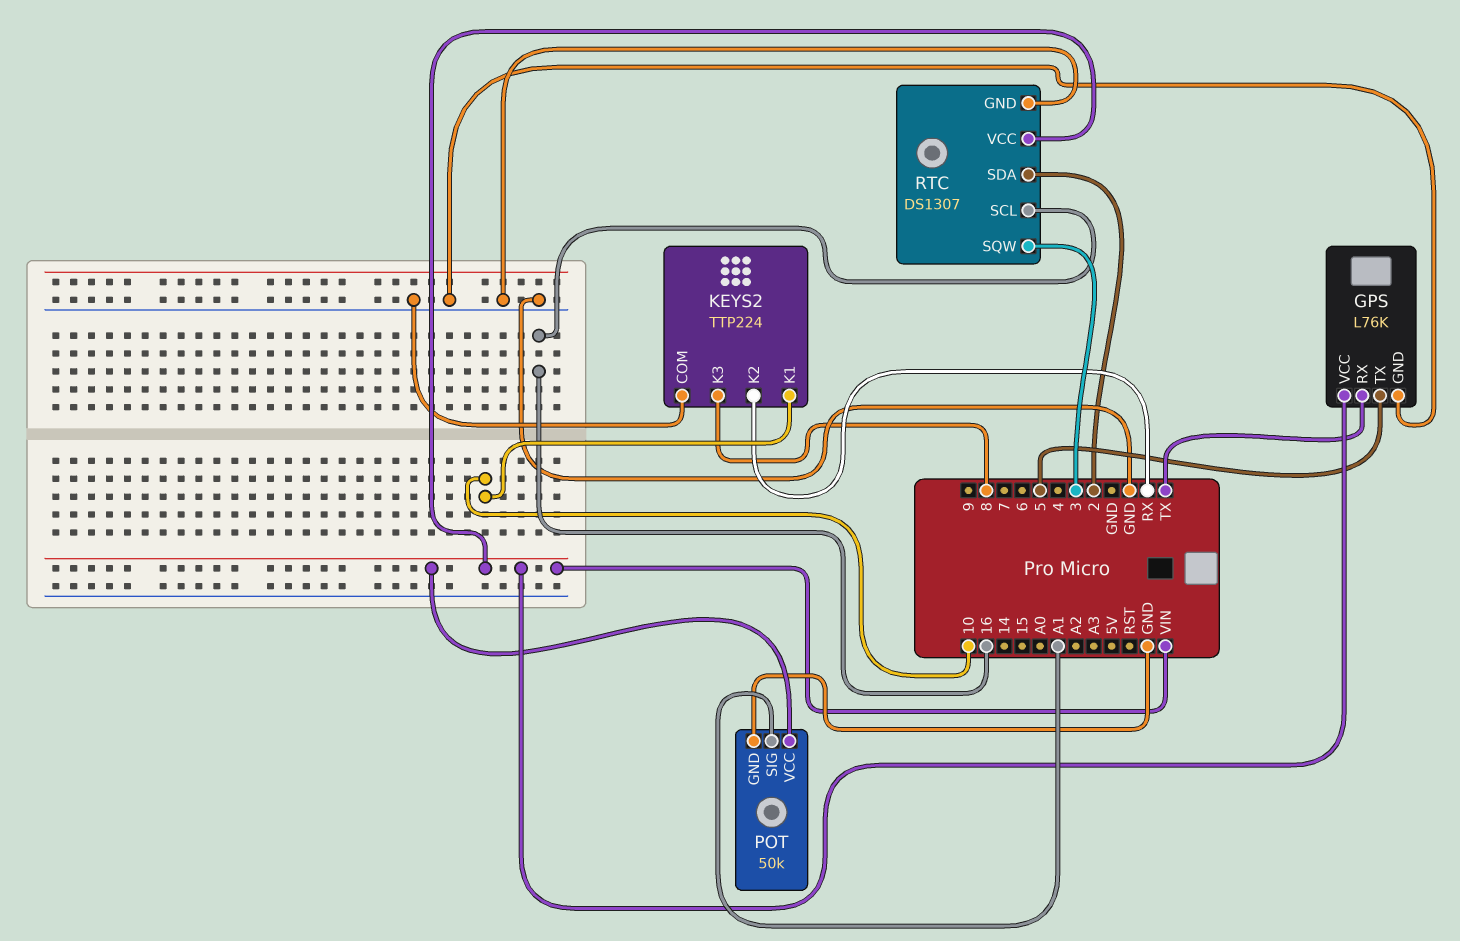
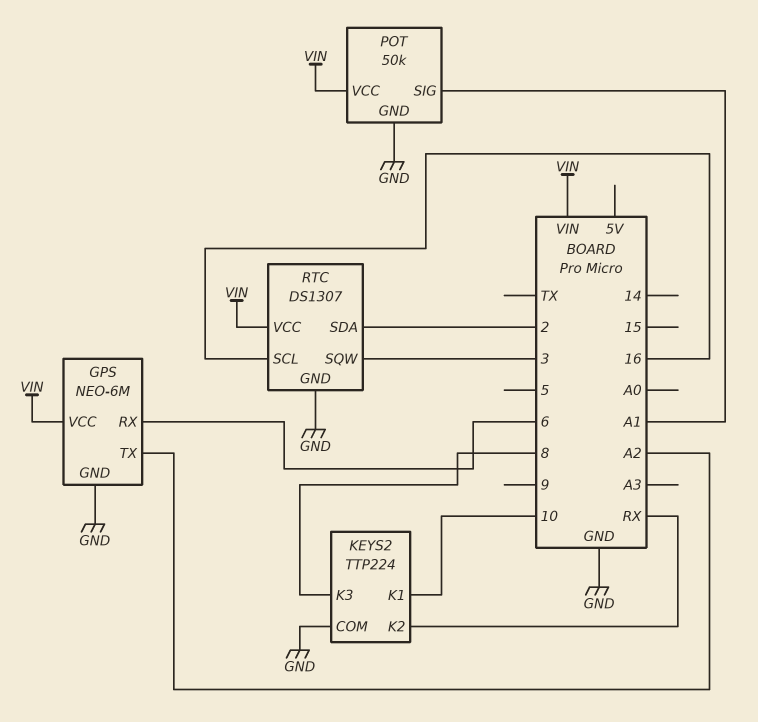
GPS: L76K -> NEO-6M
GPS pin RX: TX -> 6
GPS pin TX: 5 -> A2

